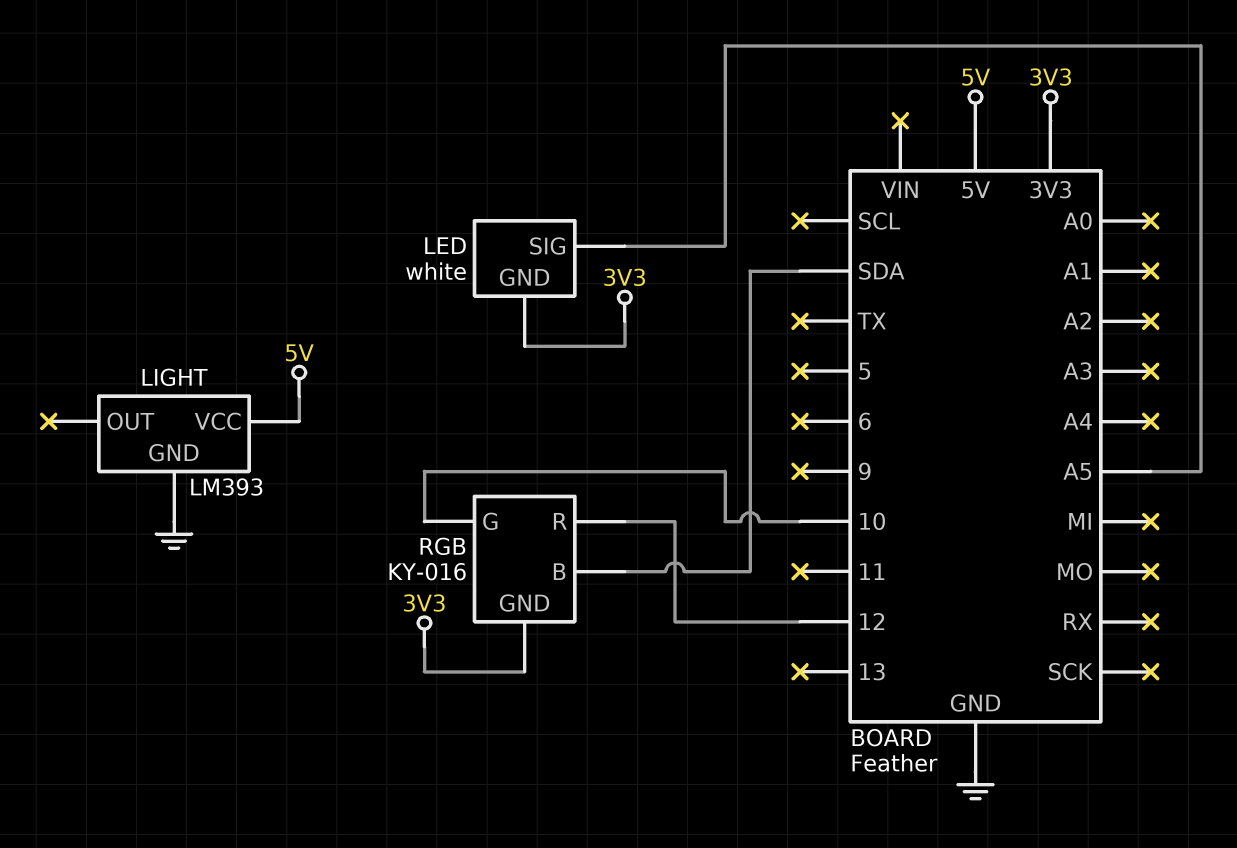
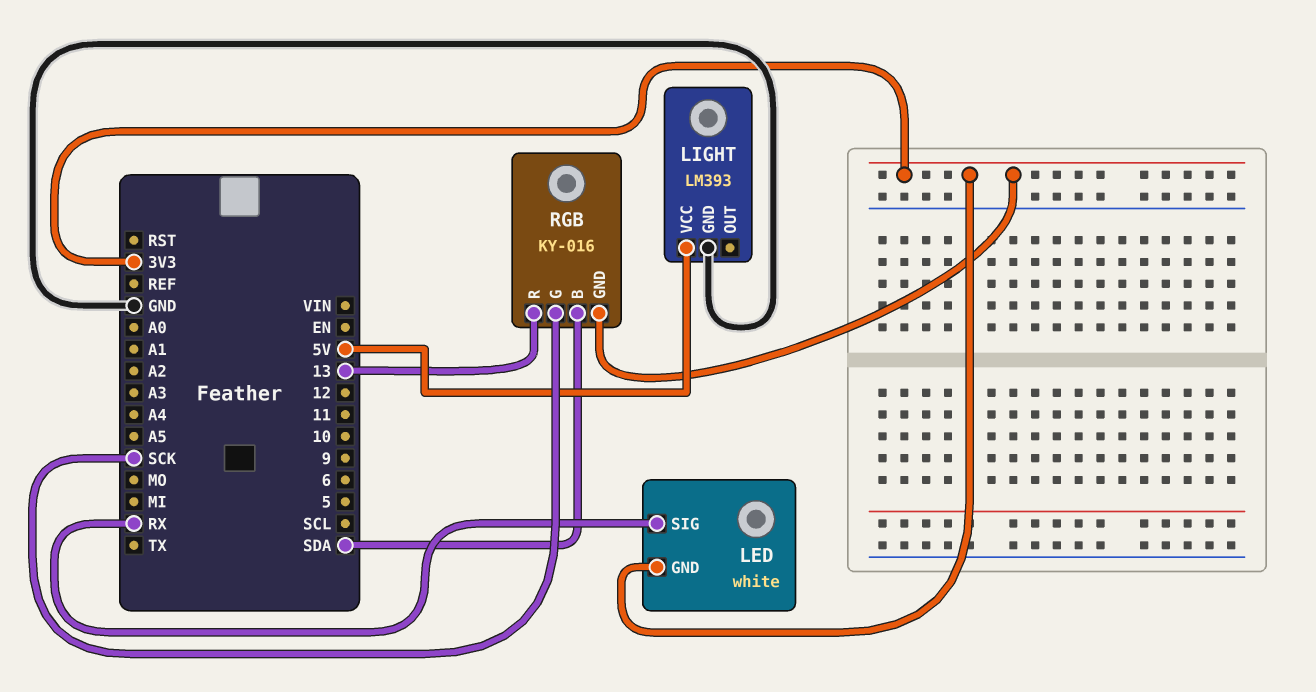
LED pin SIG: A5 -> RX
RGB pin G: 10 -> SCK
RGB pin R: 12 -> 13

